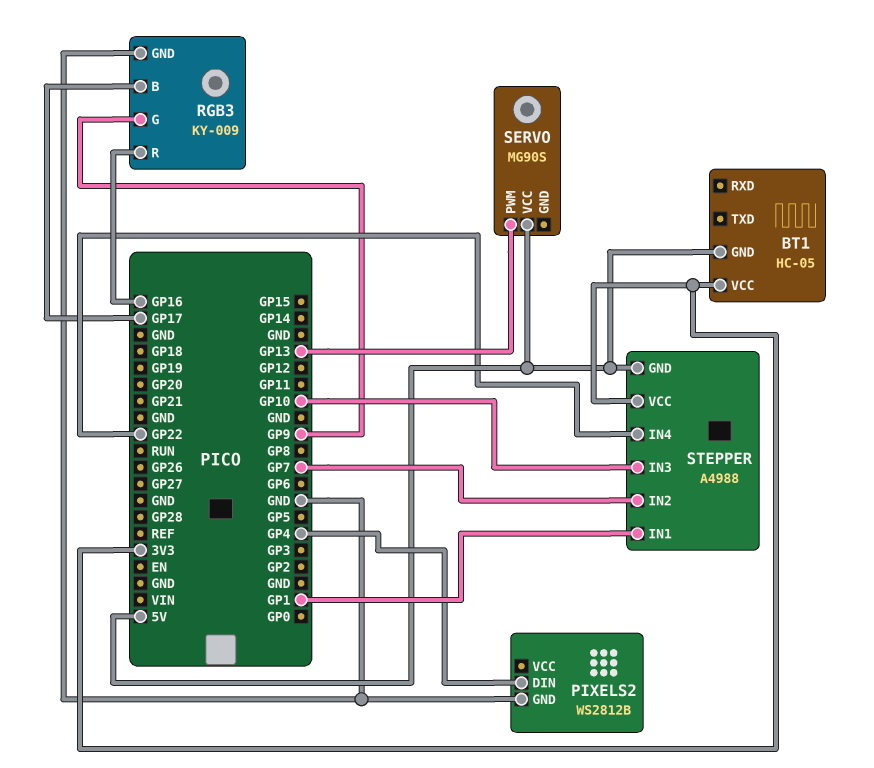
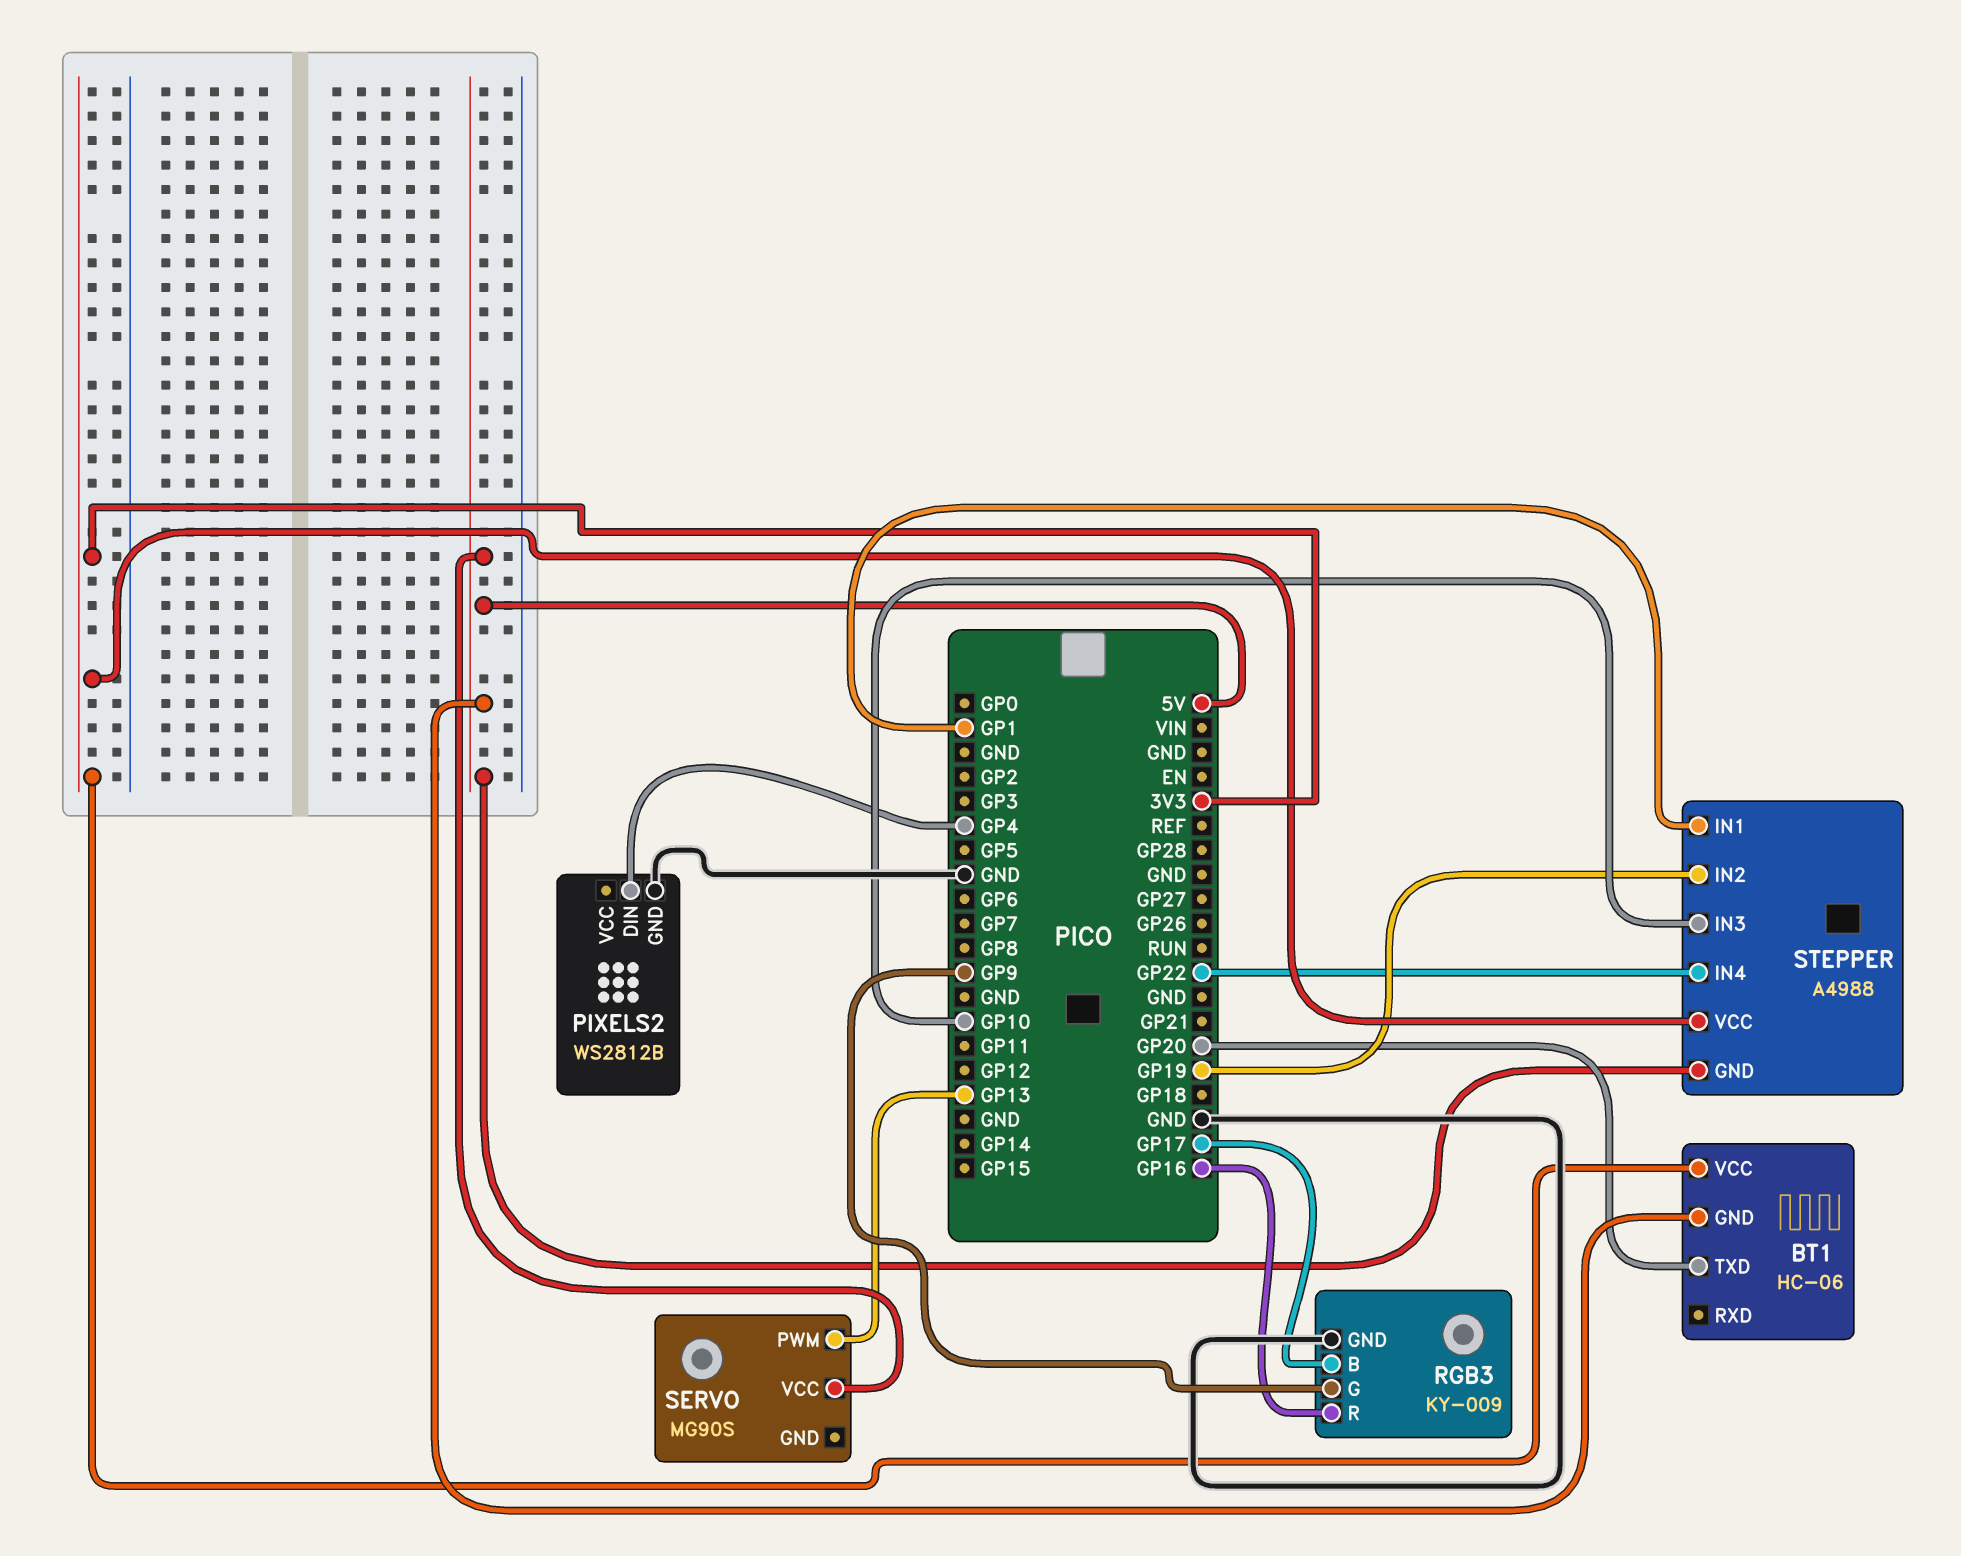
BT1: HC-05 -> HC-06
BT1 pin TXD: none -> GP20
STEPPER pin IN2: GP7 -> GP19

